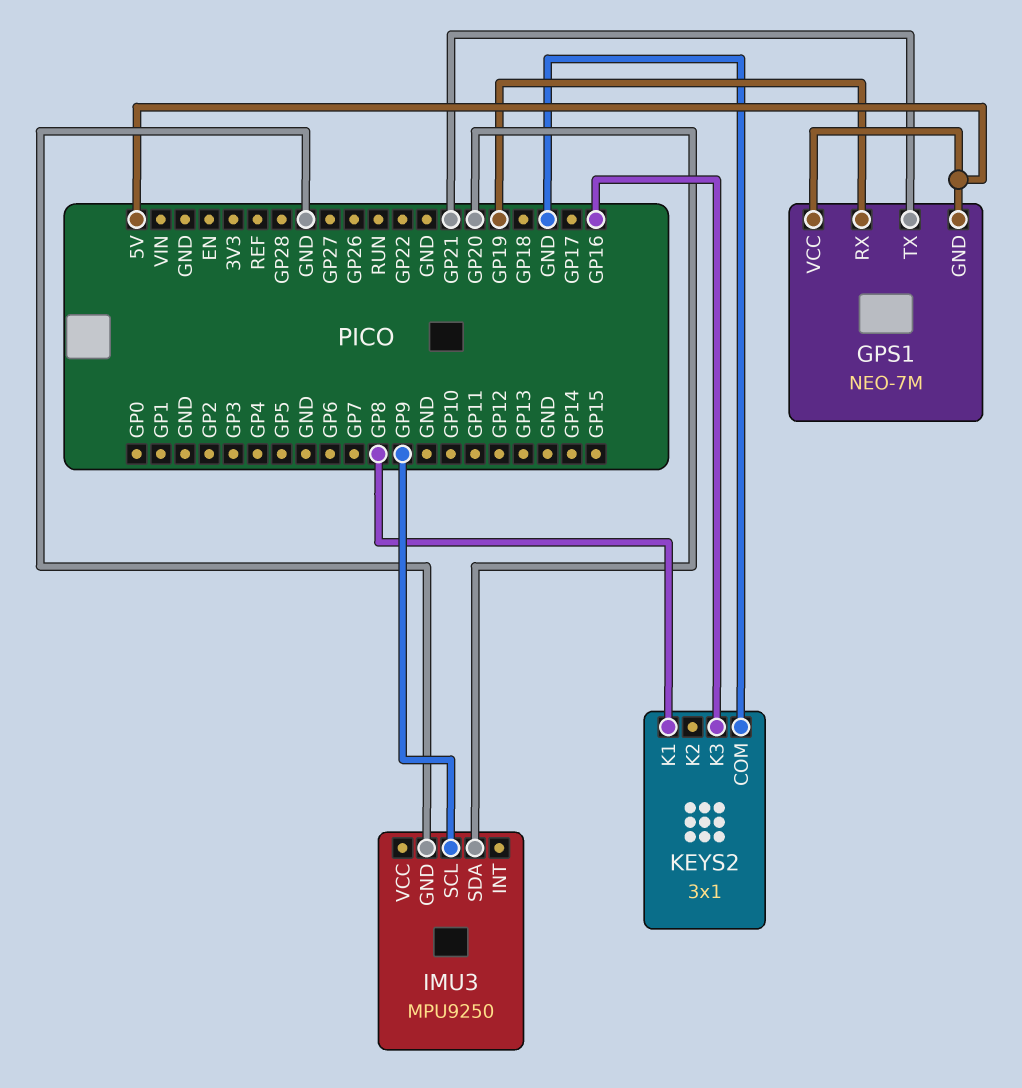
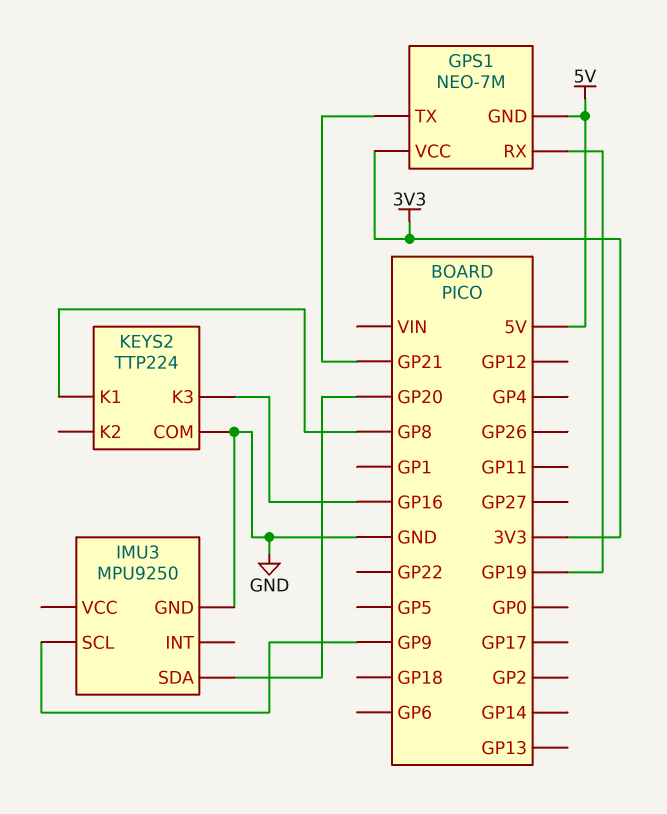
GPS1 pin VCC: 5V -> 3V3
KEYS2: 3x1 -> TTP224

